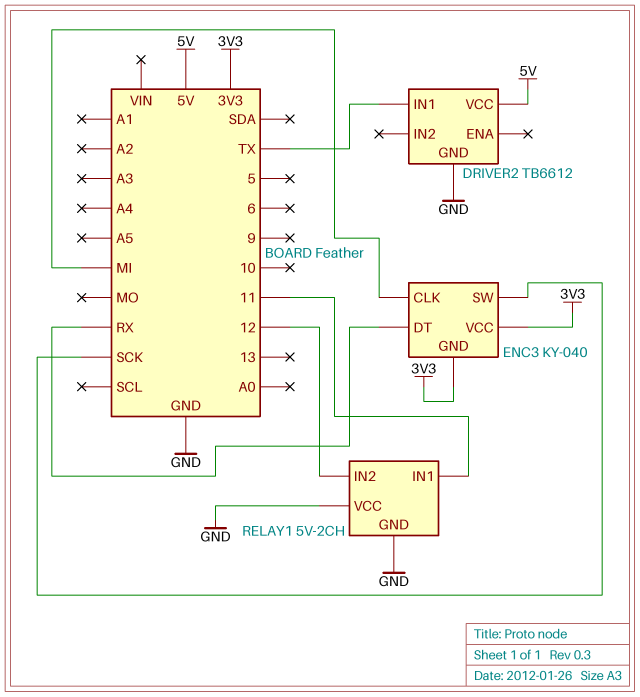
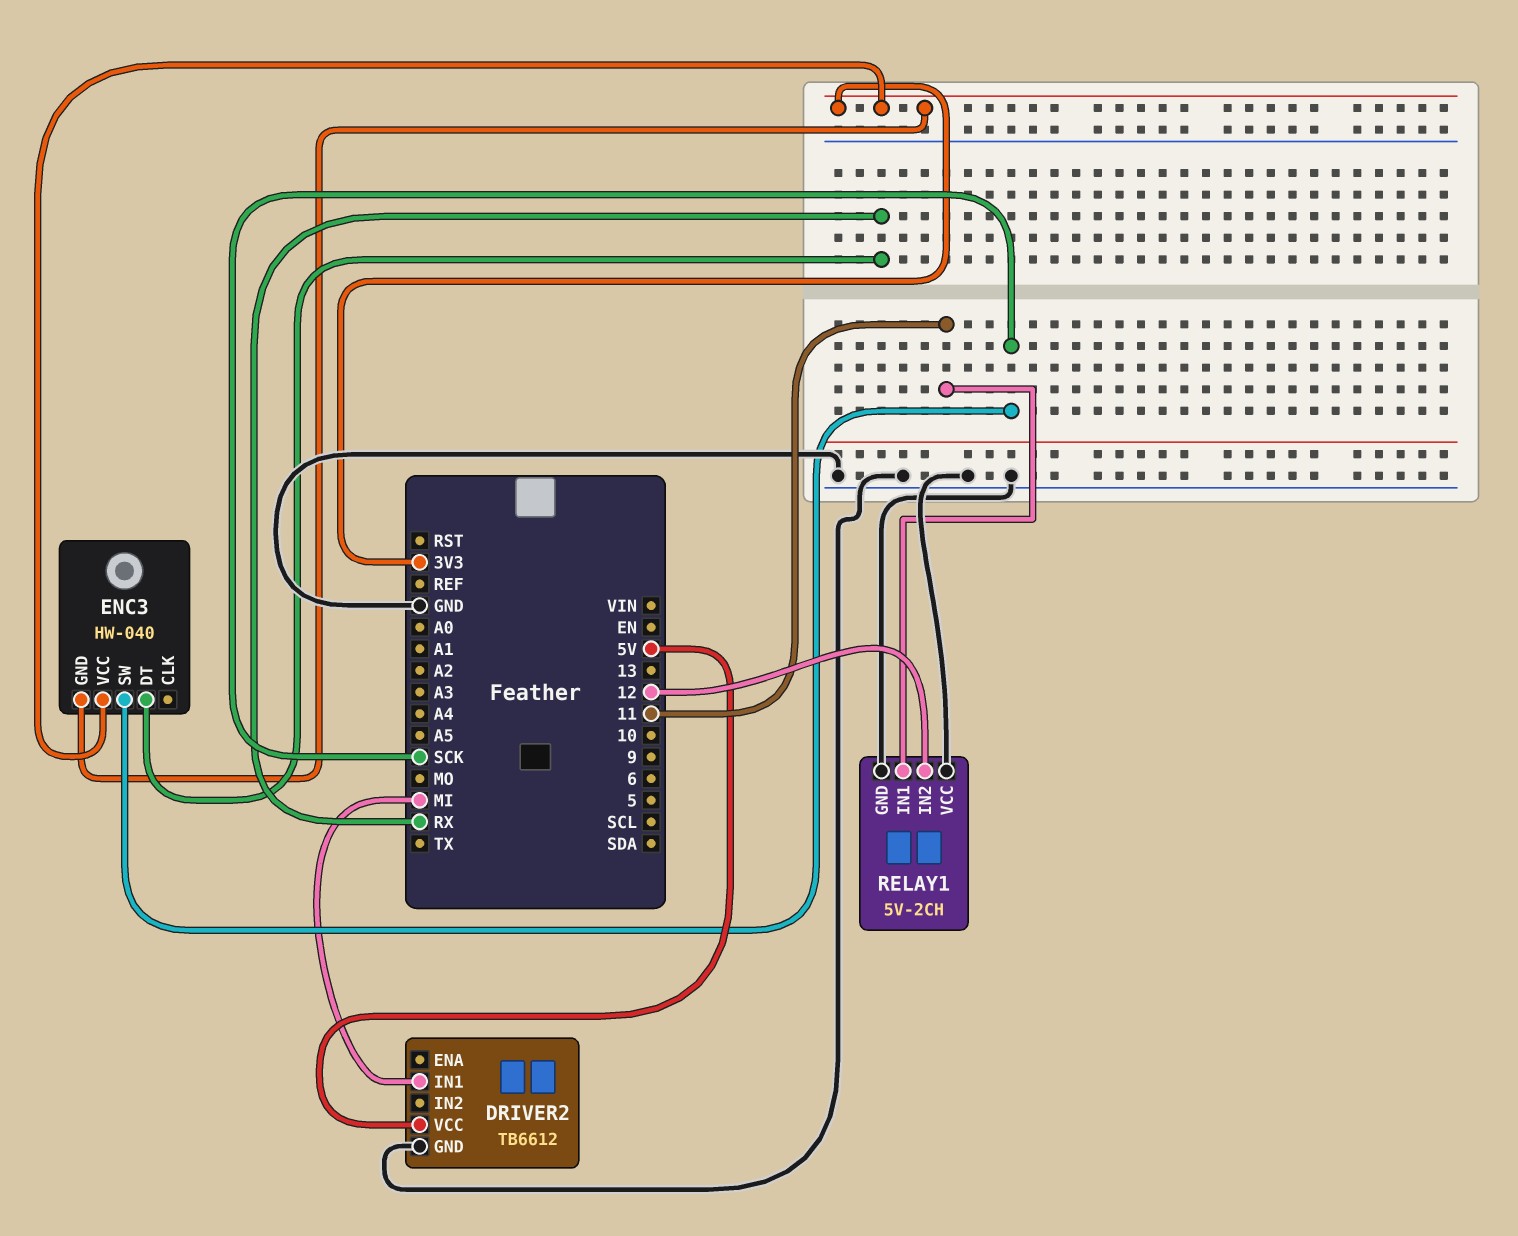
DRIVER2 pin IN1: TX -> MI
ENC3: KY-040 -> HW-040
ENC3 pin CLK: MI -> none

